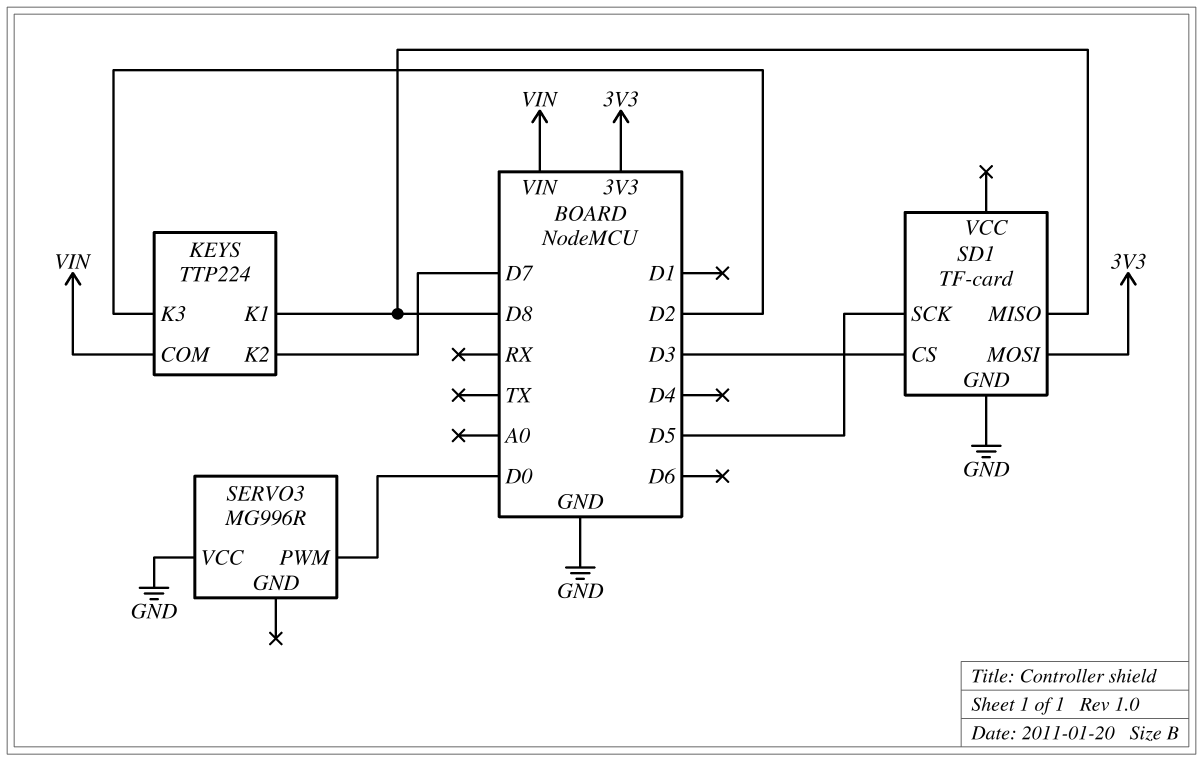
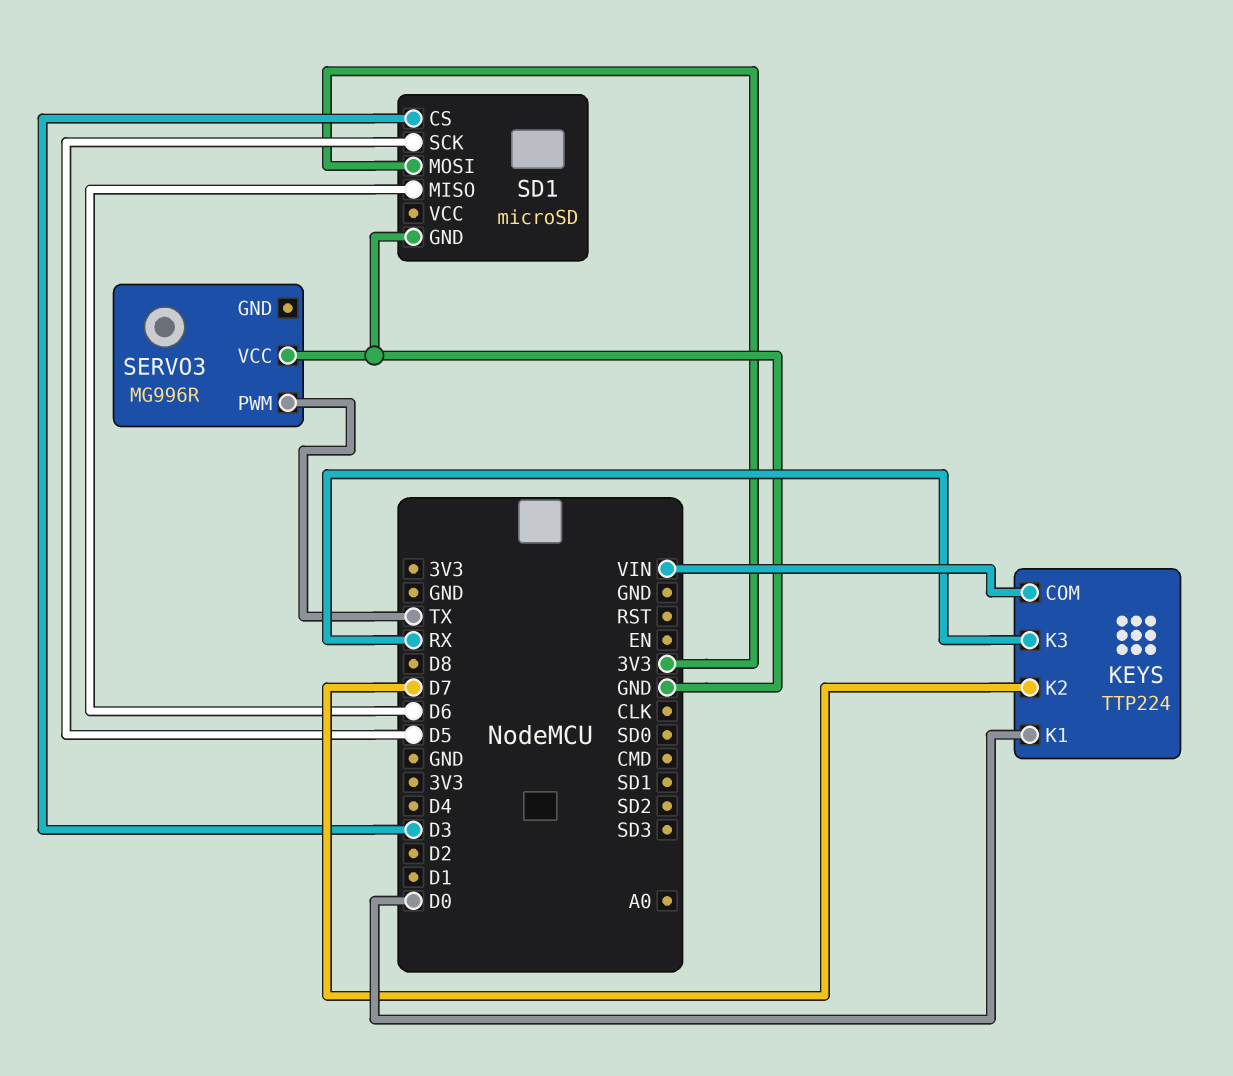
KEYS pin K1: D8 -> D0
KEYS pin K3: D2 -> RX
SD1: TF-card -> microSD
SD1 pin MISO: D8 -> D6
SERVO3 pin PWM: D0 -> TX

